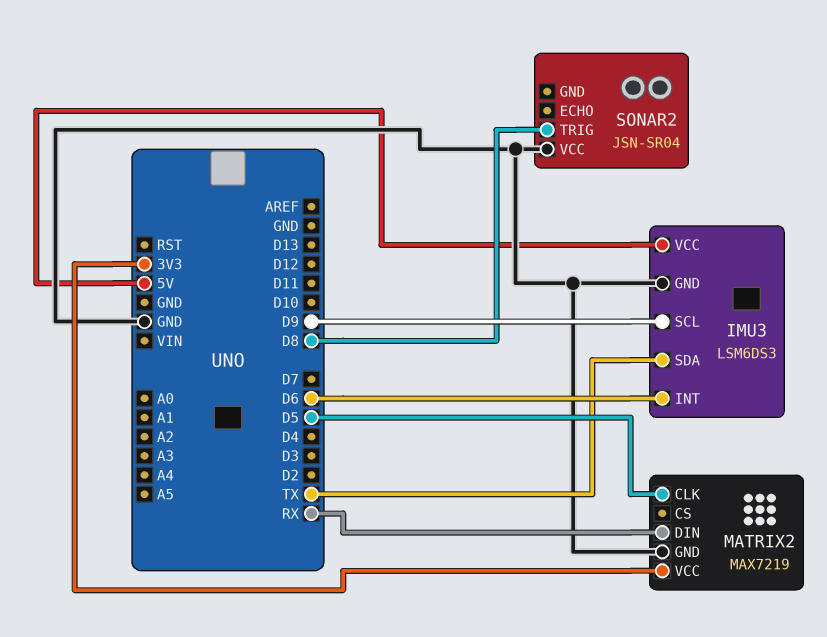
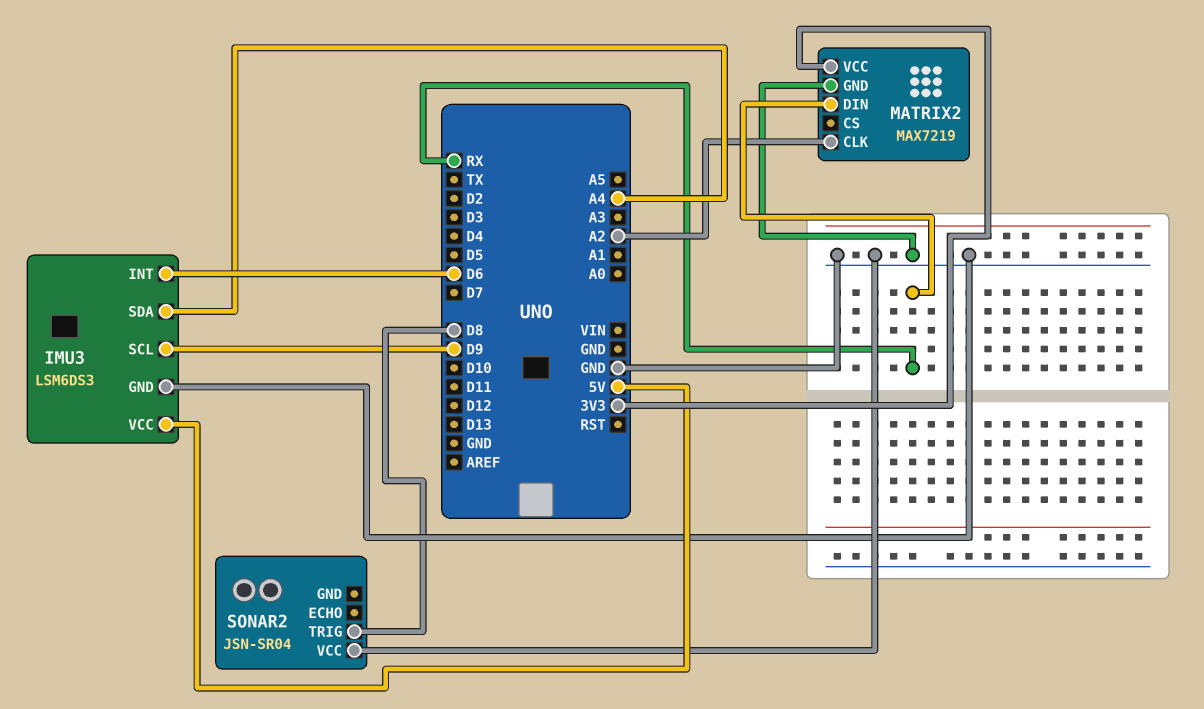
IMU3 pin SDA: TX -> A4
MATRIX2 pin CLK: D5 -> A2

